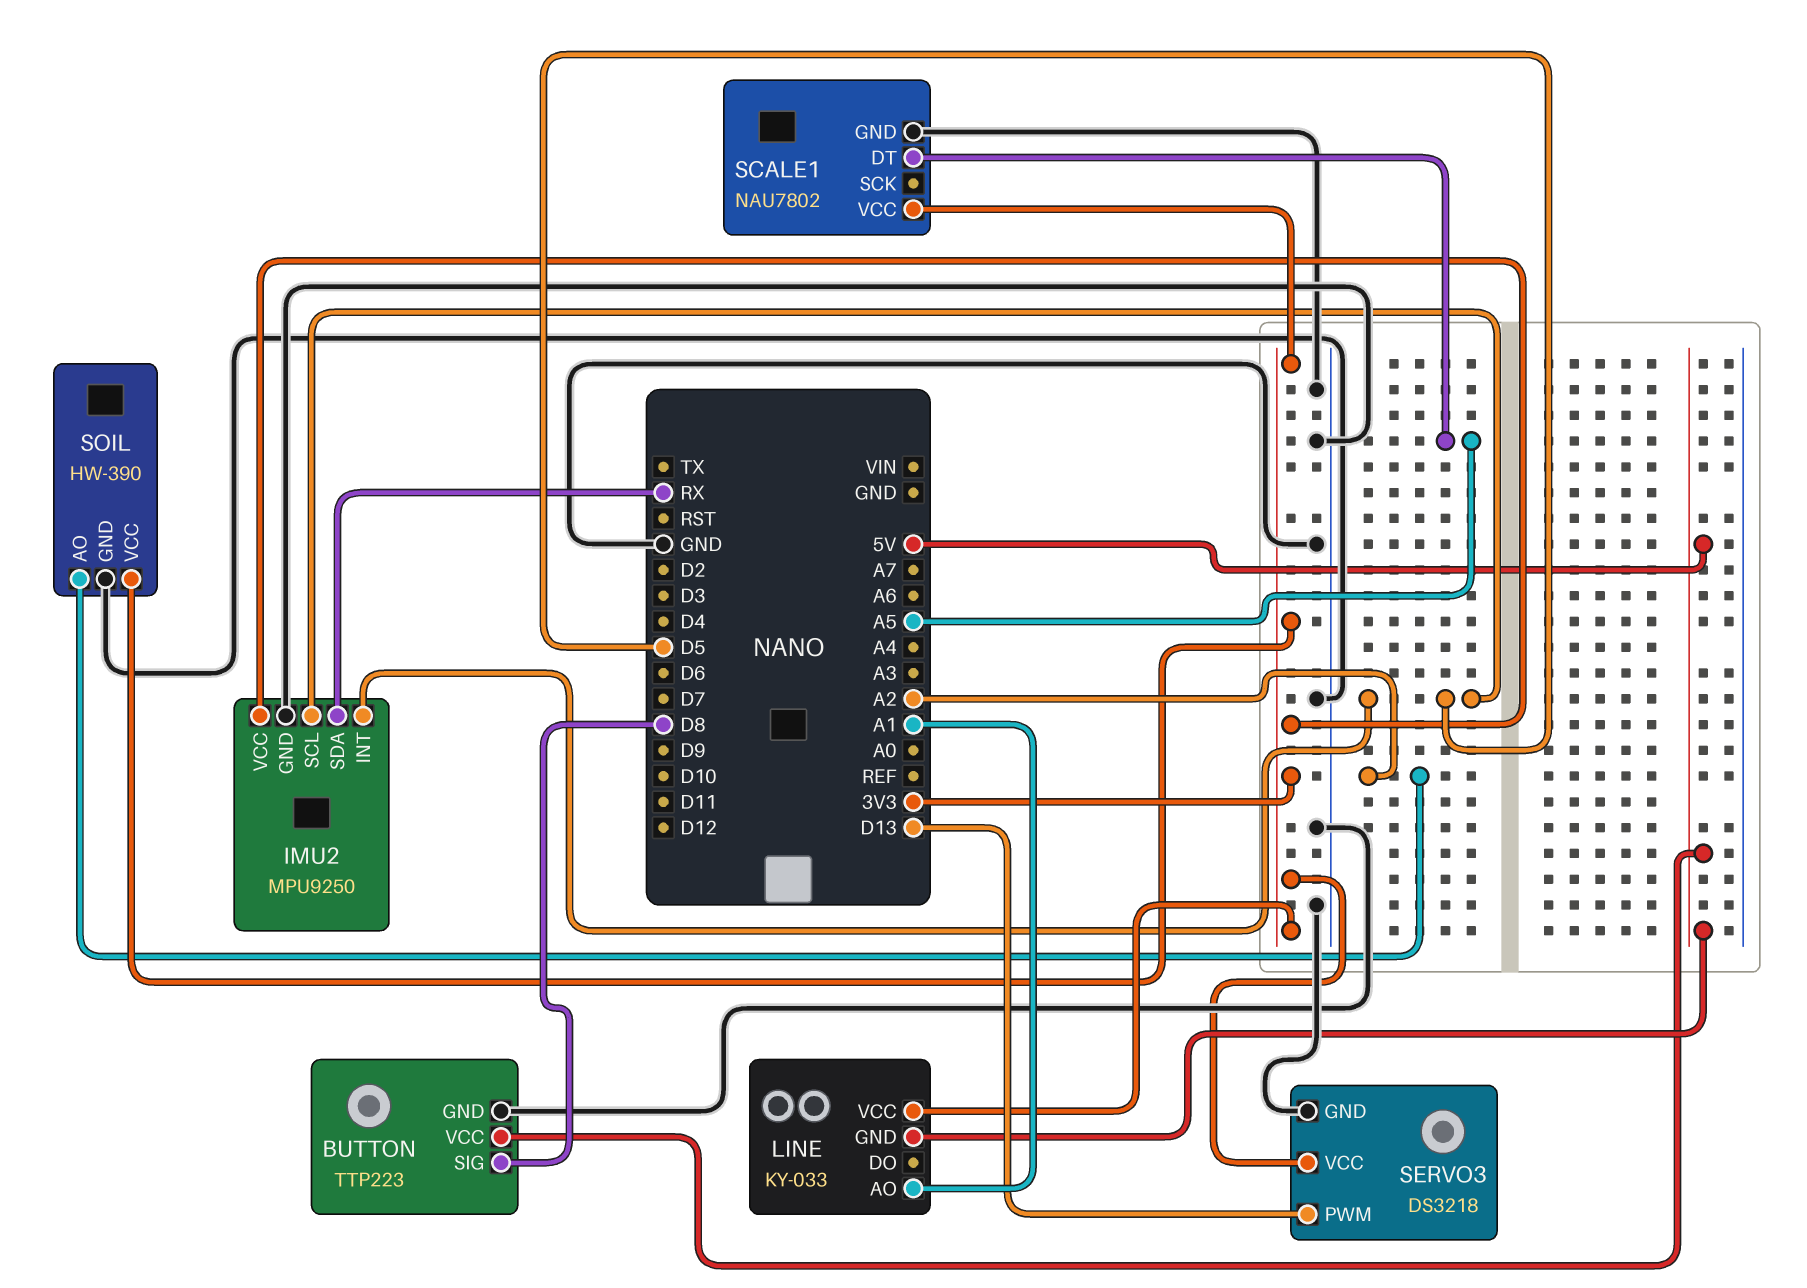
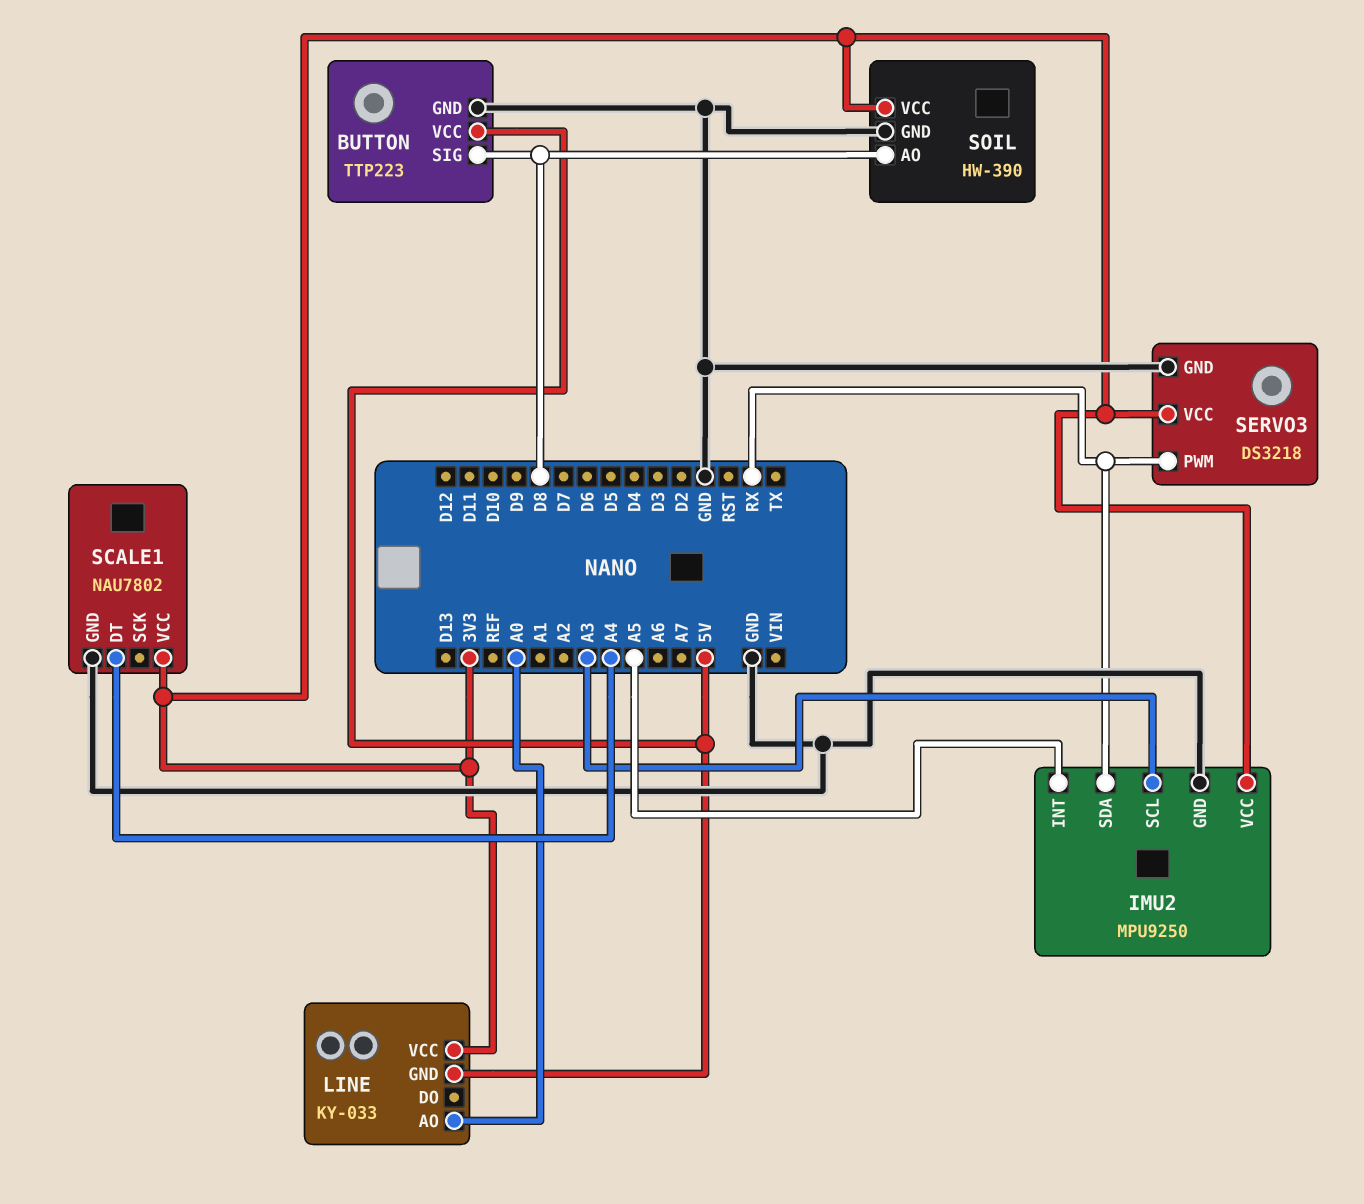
IMU2 pin INT: D5 -> A5
IMU2 pin SCL: D5 -> A3
LINE pin AO: A1 -> A0
SCALE1 pin DT: A5 -> A4
SERVO3 pin PWM: D13 -> RX
SOIL pin AO: A2 -> D8

